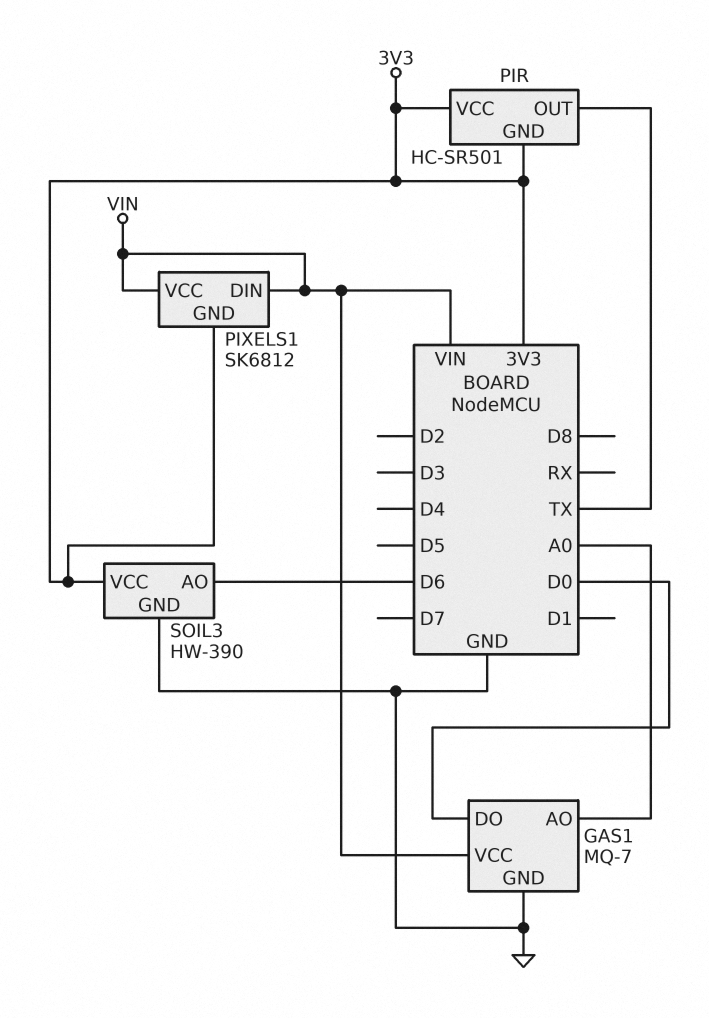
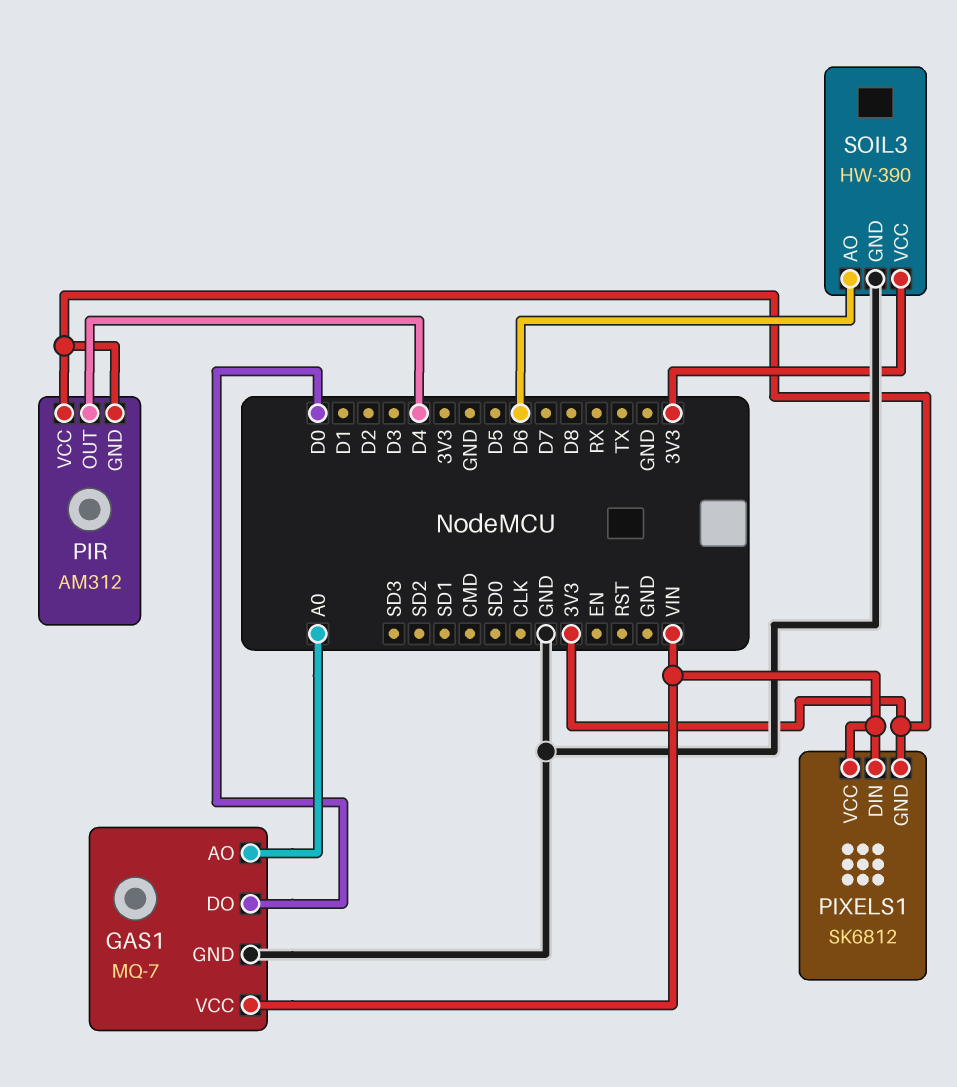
PIR: HC-SR501 -> AM312
PIR pin OUT: TX -> D4

